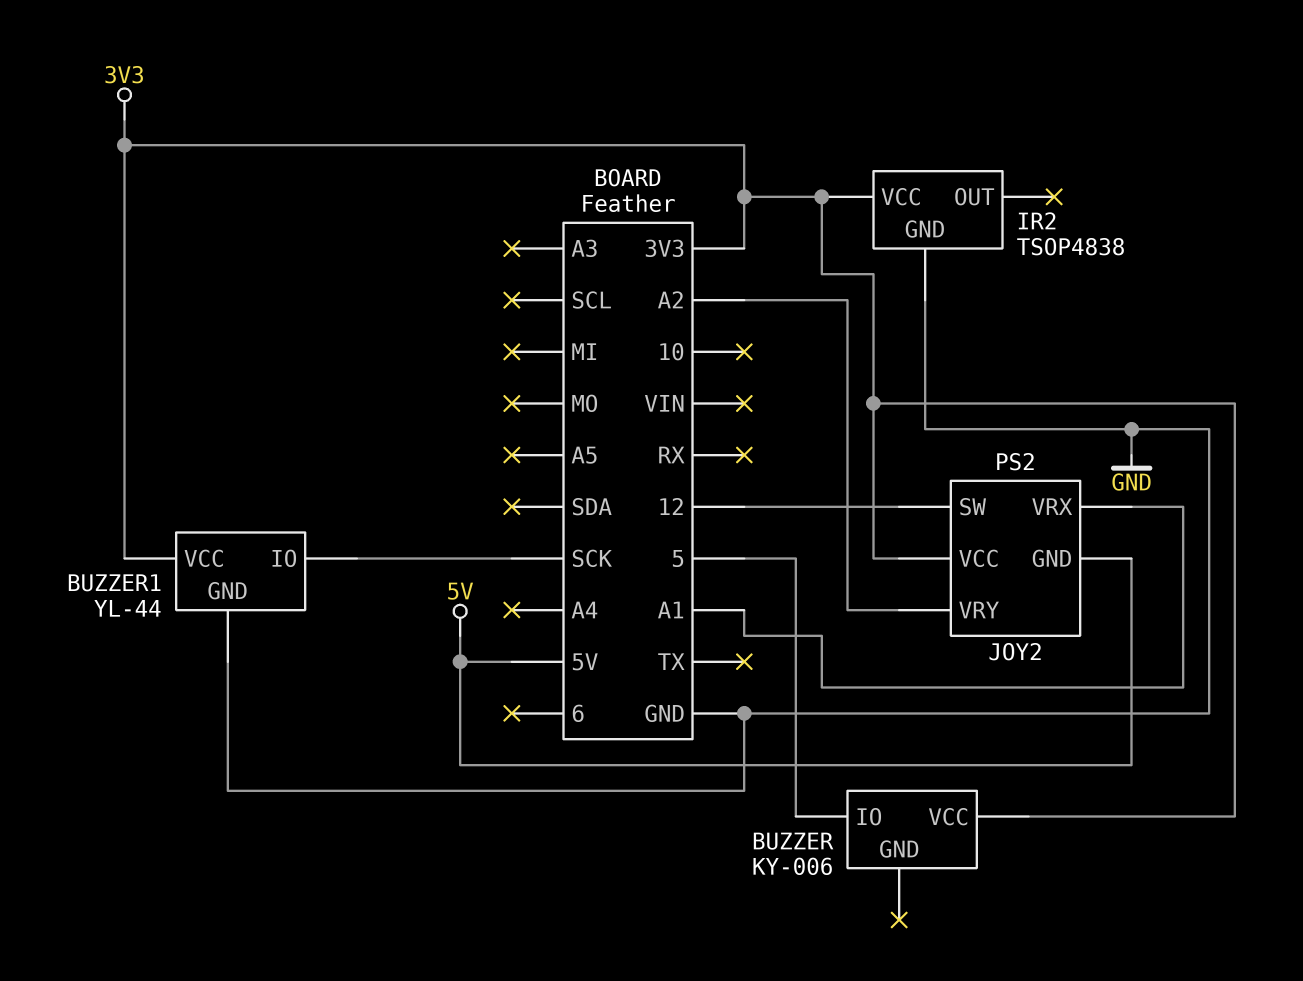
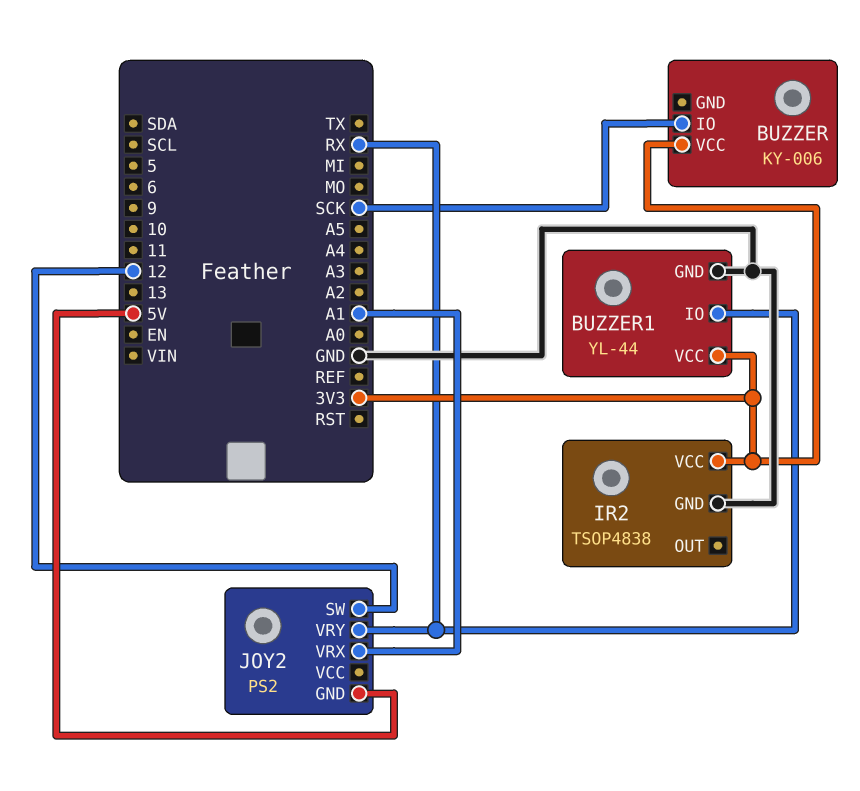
BUZZER pin IO: 5 -> SCK
BUZZER1 pin IO: SCK -> RX
JOY2 pin VCC: 3V3 -> none
JOY2 pin VRY: A2 -> RX

